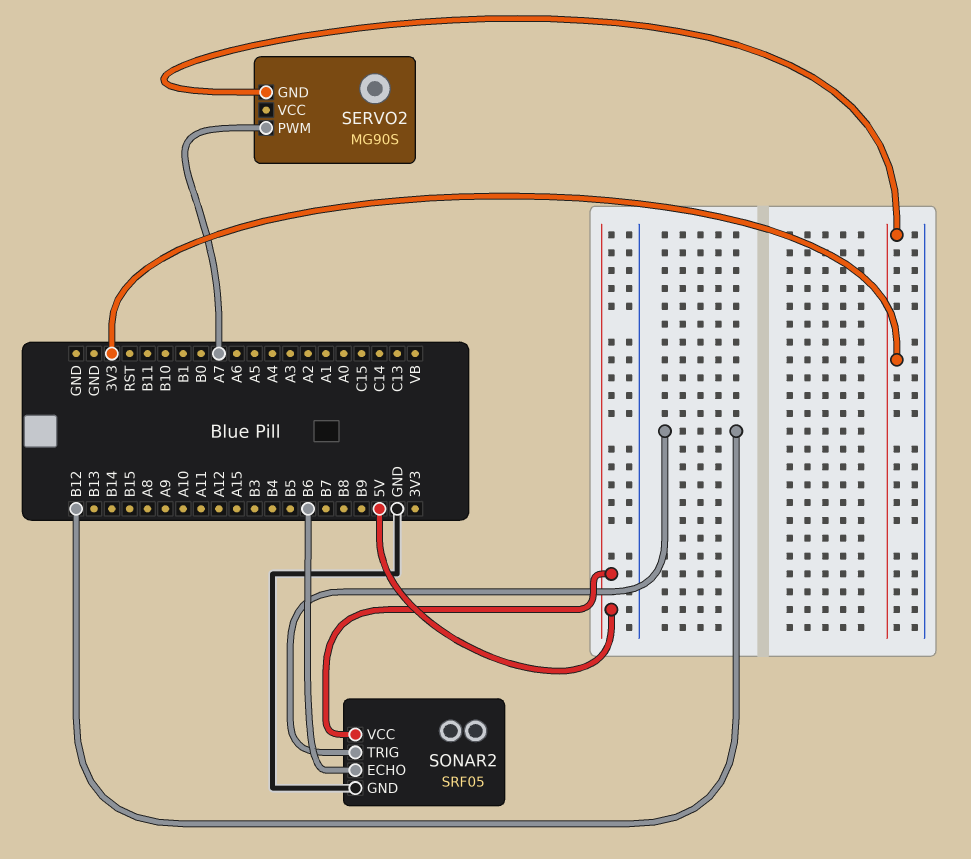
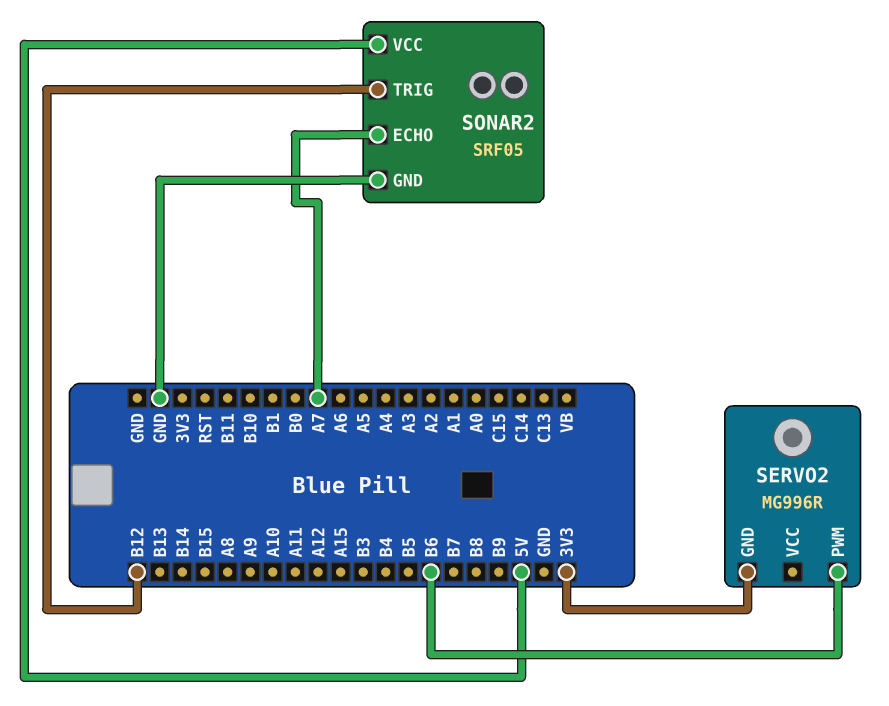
SERVO2: MG90S -> MG996R
SERVO2 pin PWM: A7 -> B6
SONAR2 pin ECHO: B6 -> A7

